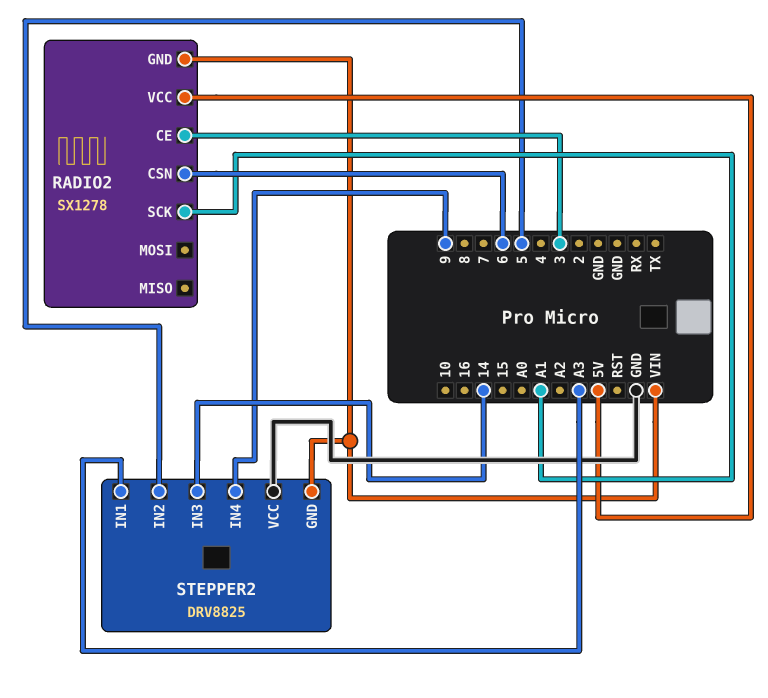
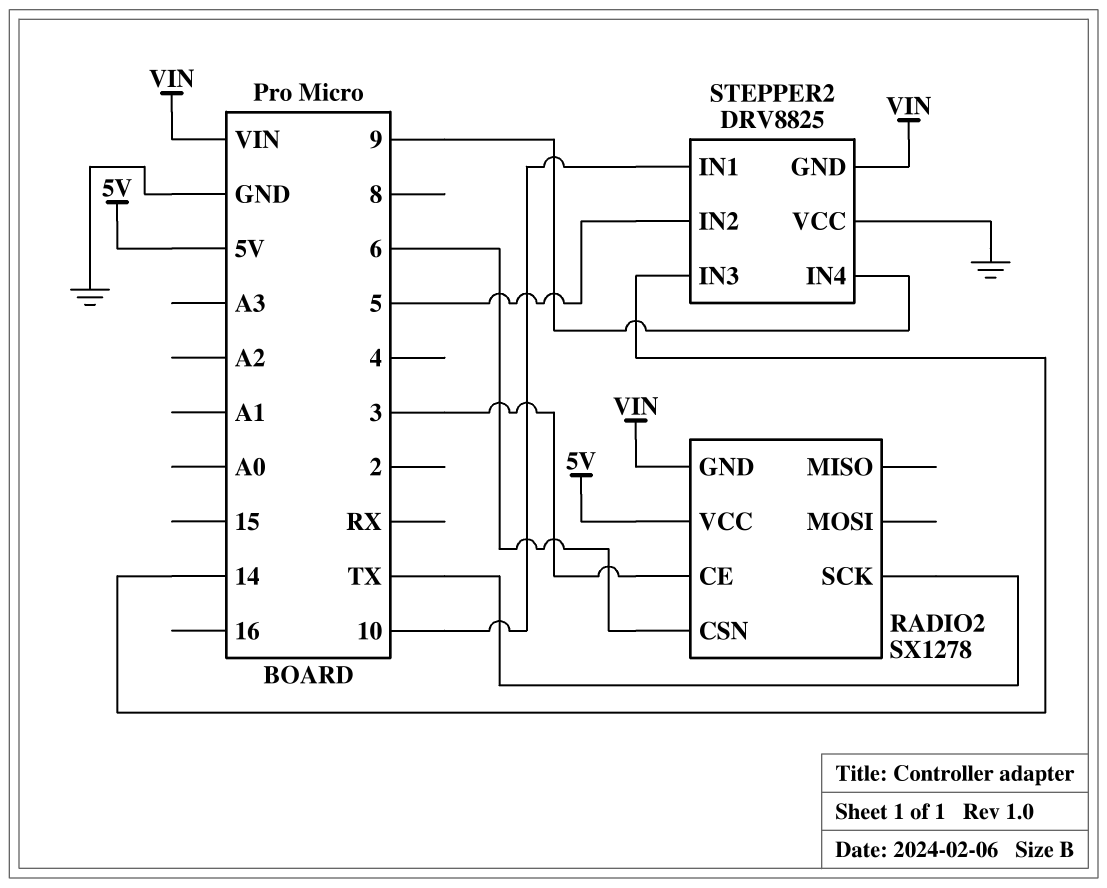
RADIO2 pin SCK: A1 -> TX
STEPPER2 pin IN1: A3 -> 10

